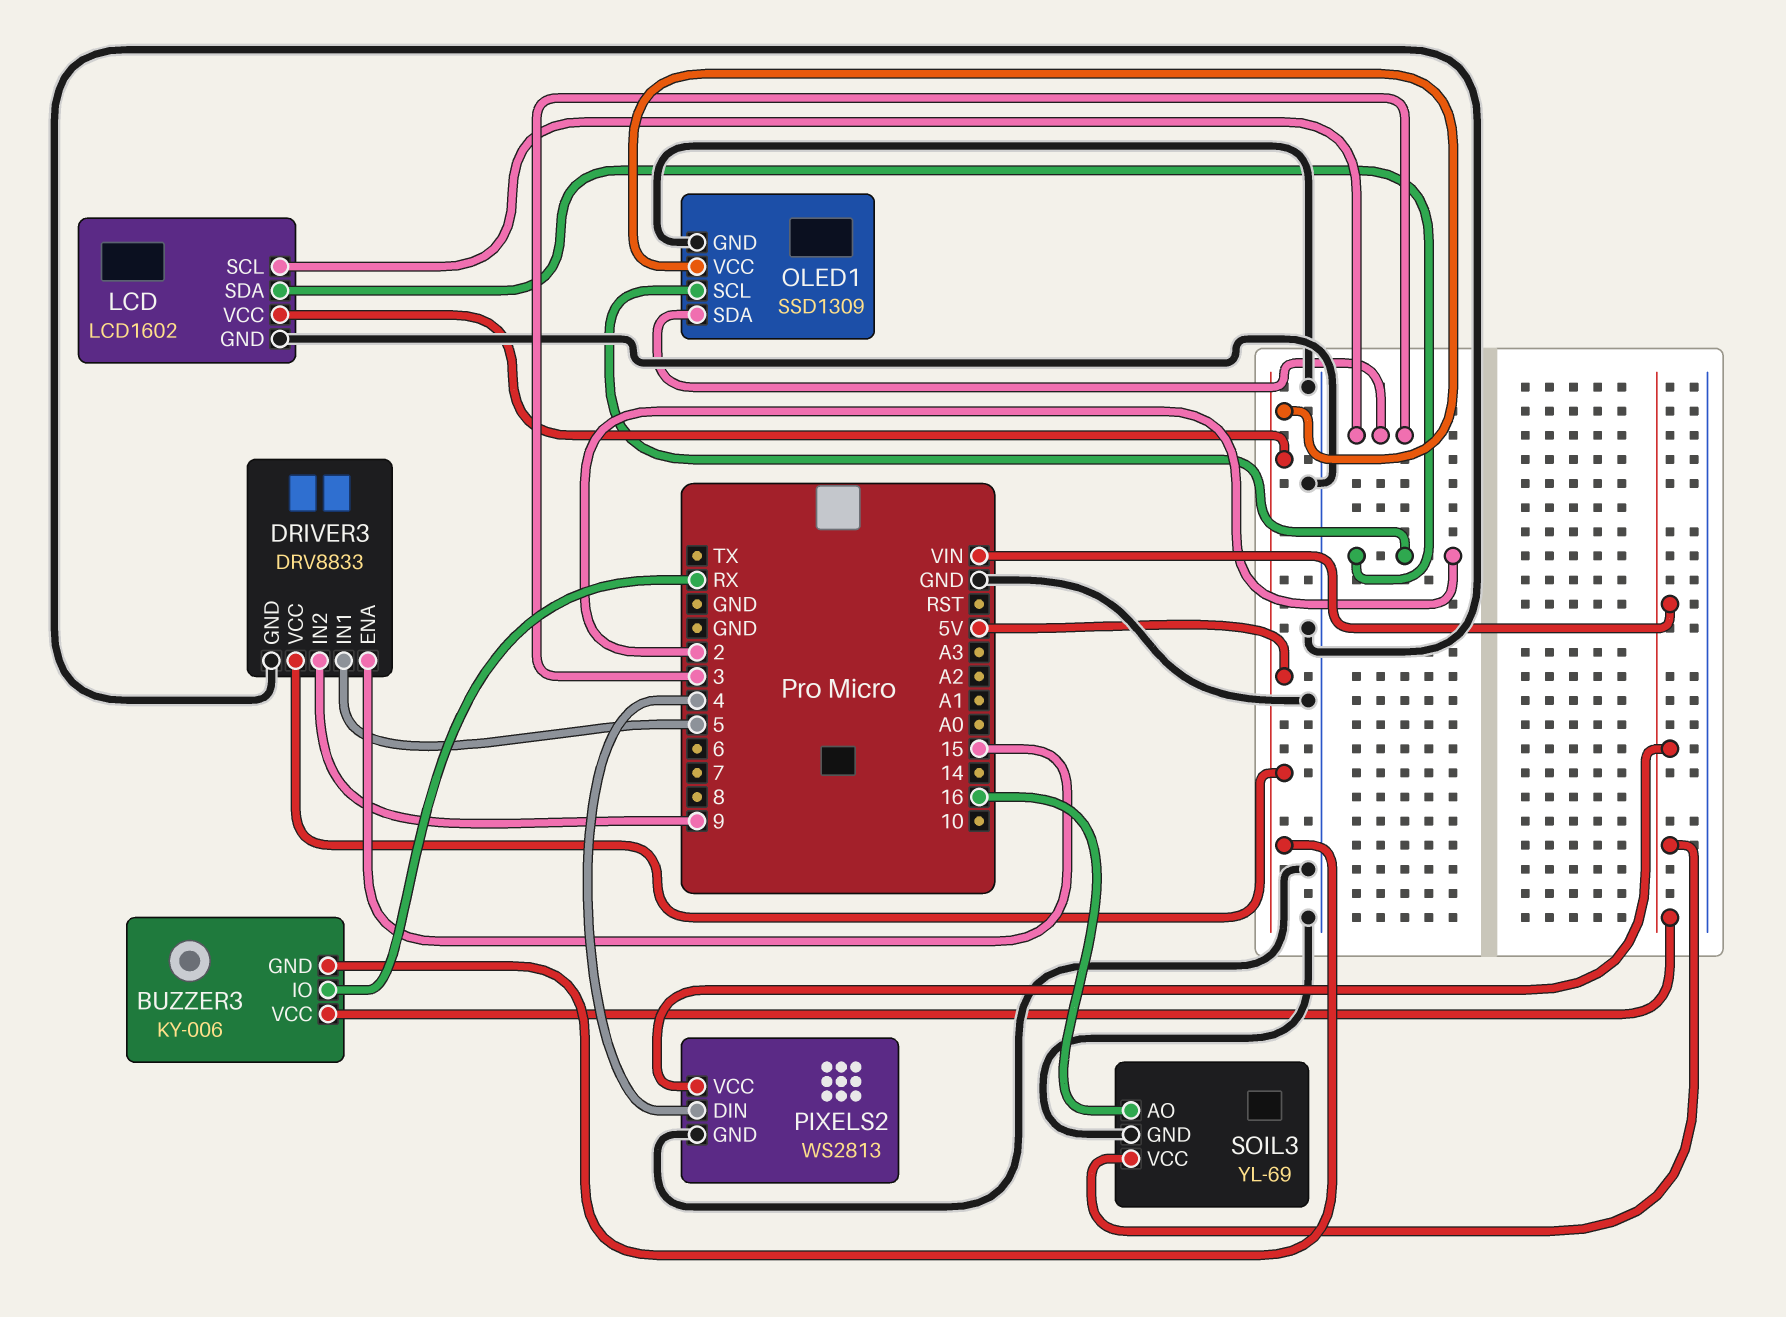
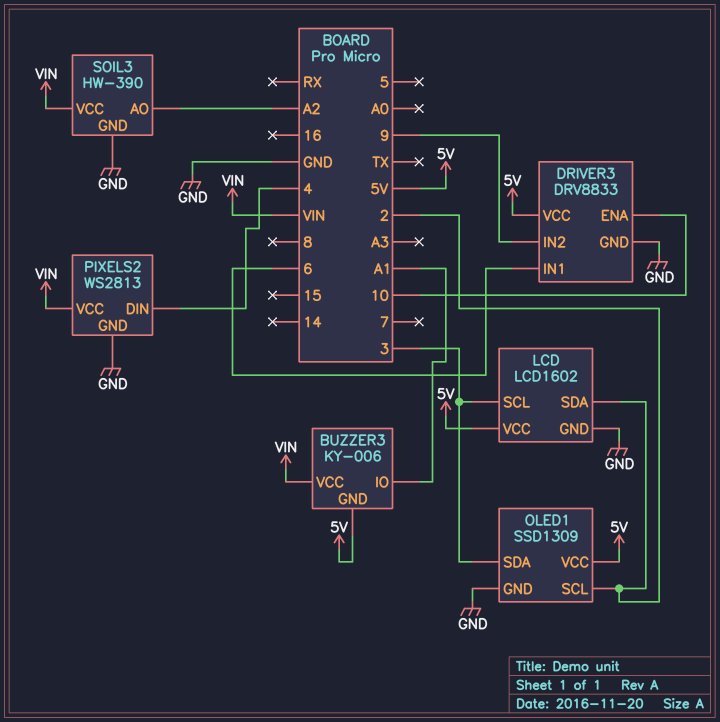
BUZZER3 pin IO: RX -> A1
DRIVER3 pin ENA: 15 -> 10
DRIVER3 pin IN1: 5 -> 6
SOIL3: YL-69 -> HW-390
SOIL3 pin AO: 16 -> A2

